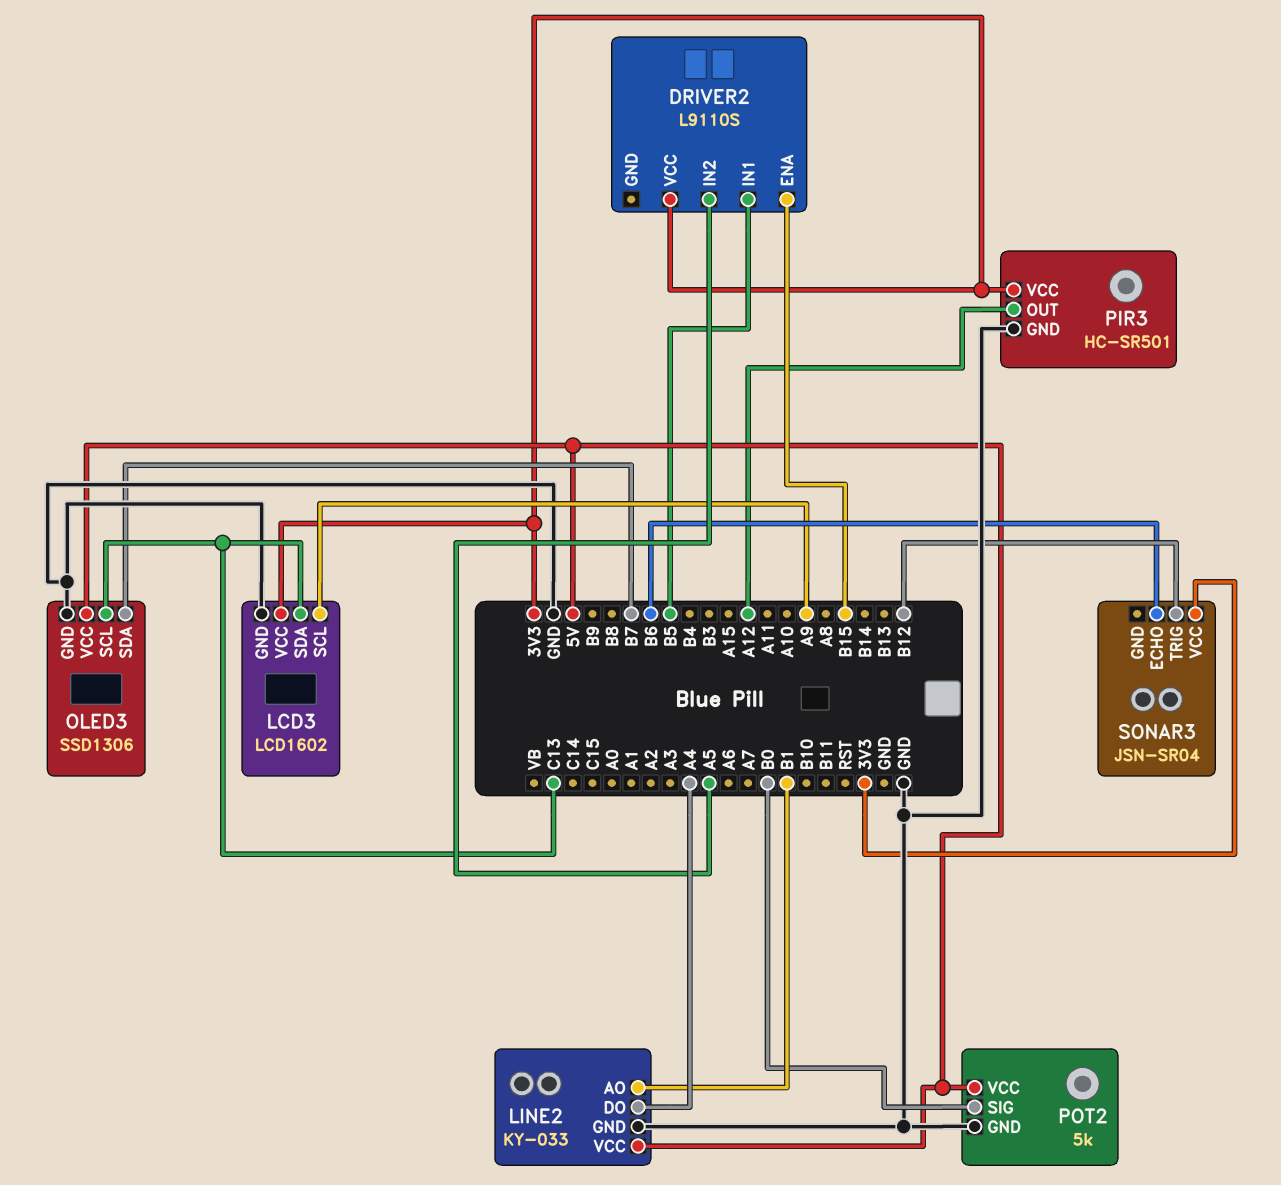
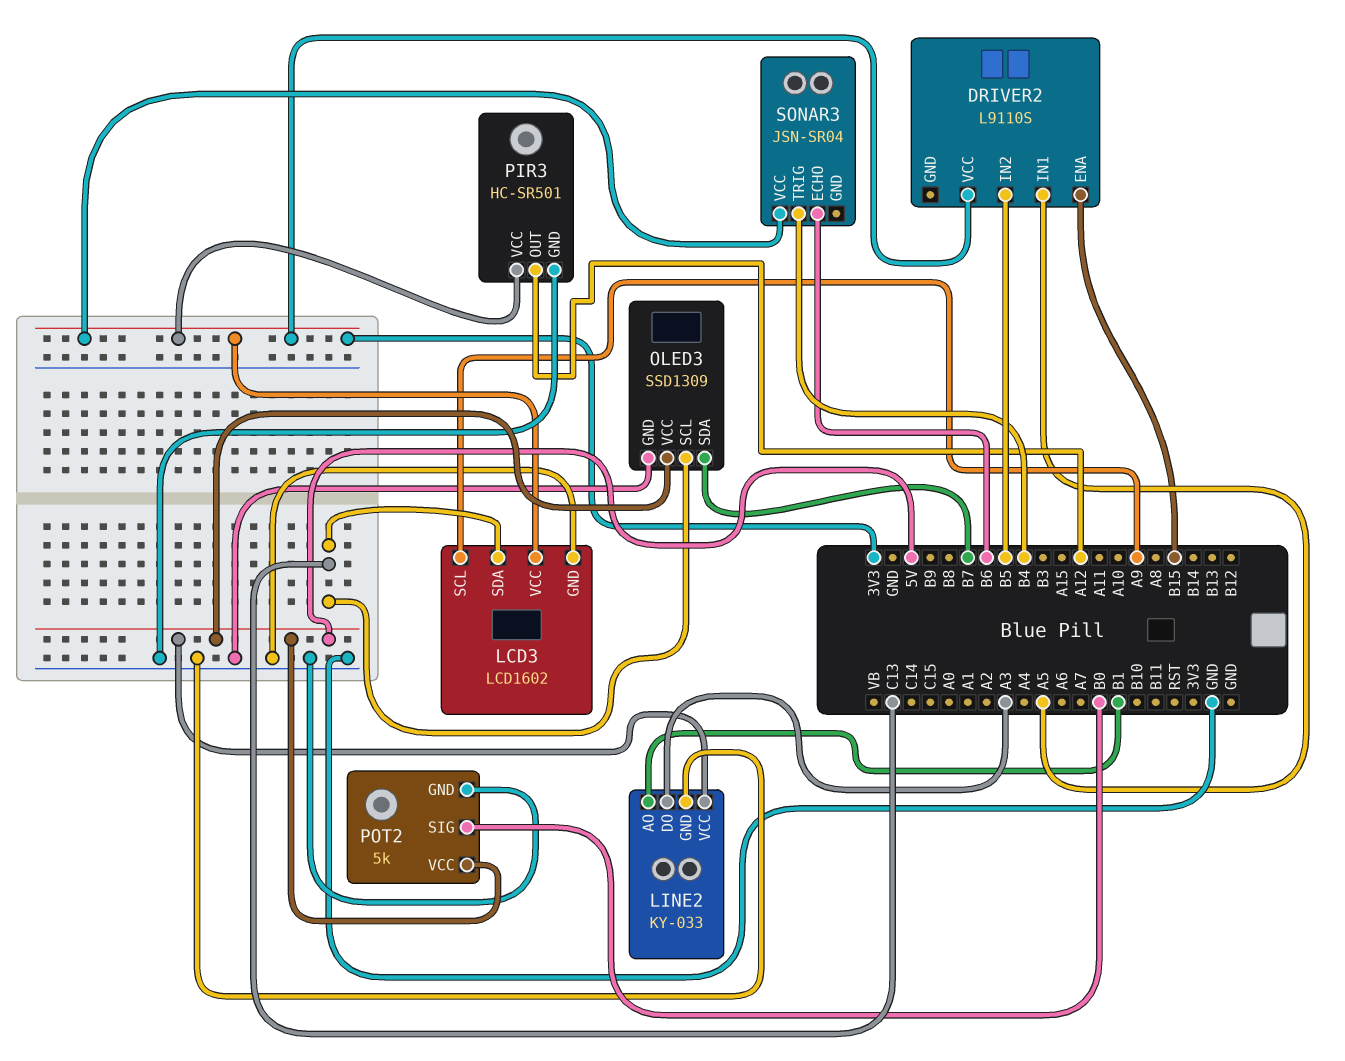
DRIVER2 pin IN1: B5 -> A5
DRIVER2 pin IN2: A5 -> B5
LINE2 pin DO: A4 -> A3
OLED3: SSD1306 -> SSD1309
SONAR3 pin TRIG: B12 -> B4

